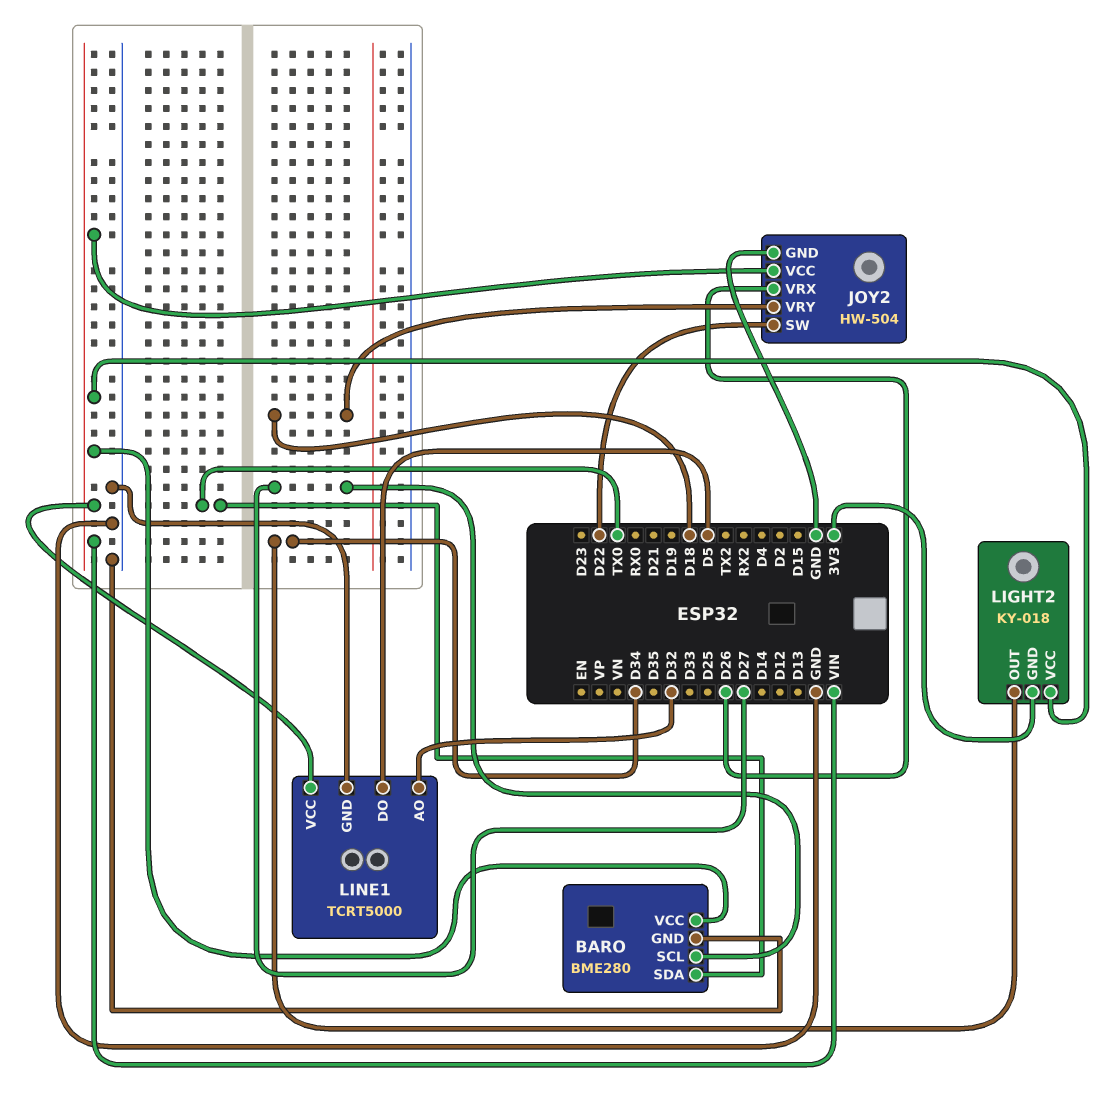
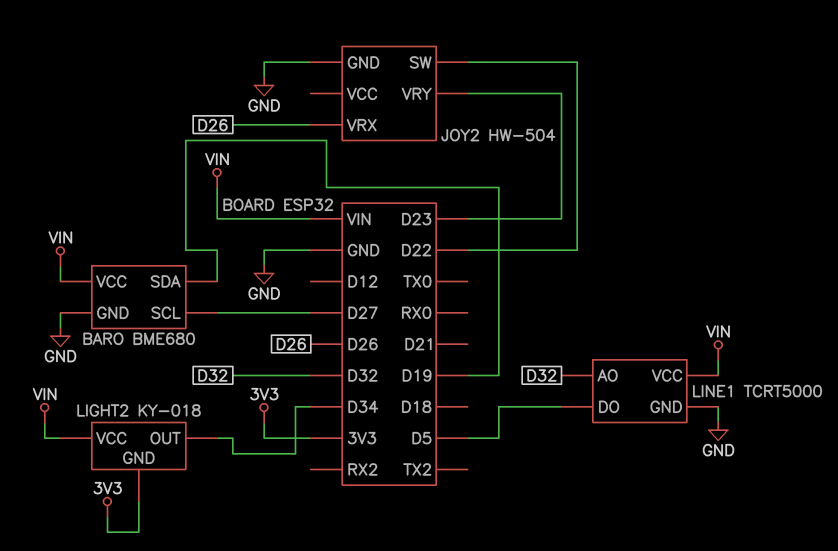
BARO: BME280 -> BME680
BARO pin SDA: TX0 -> D19
JOY2 pin VCC: VIN -> none
JOY2 pin VRY: D18 -> D23

